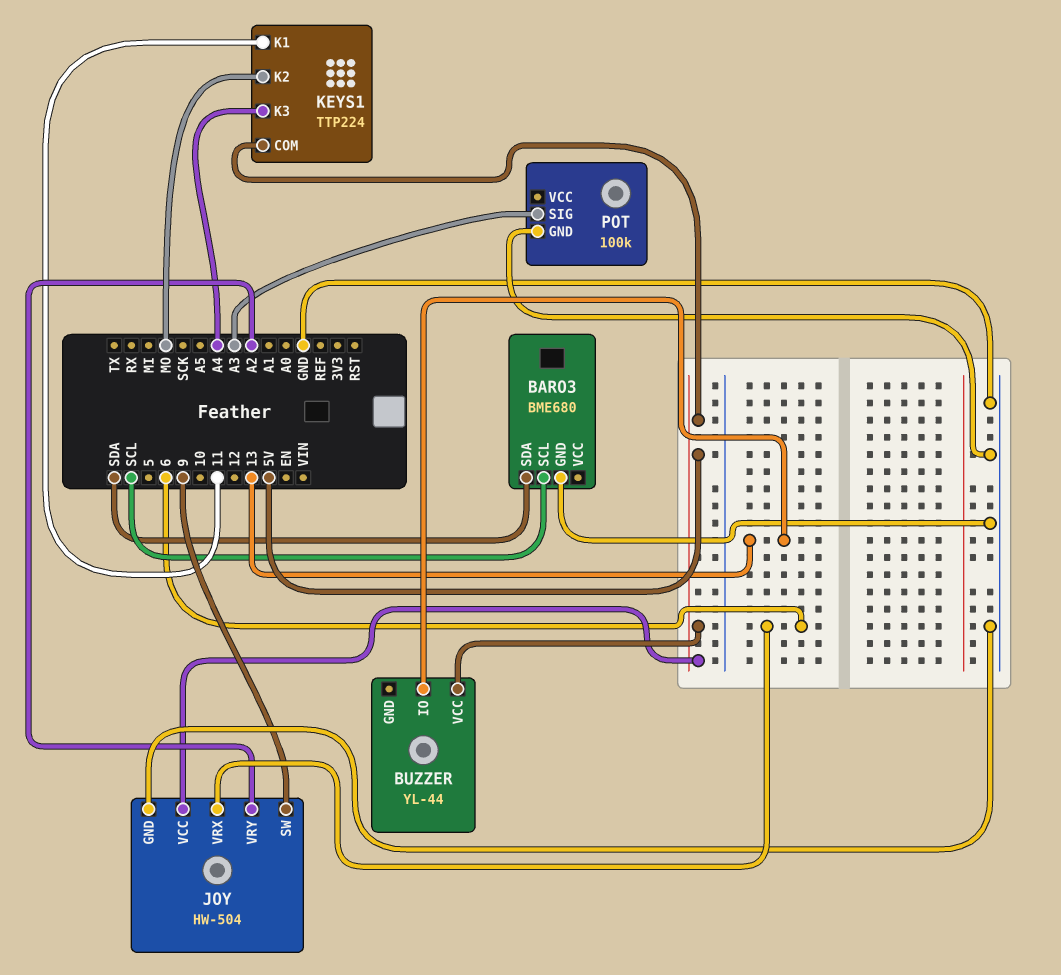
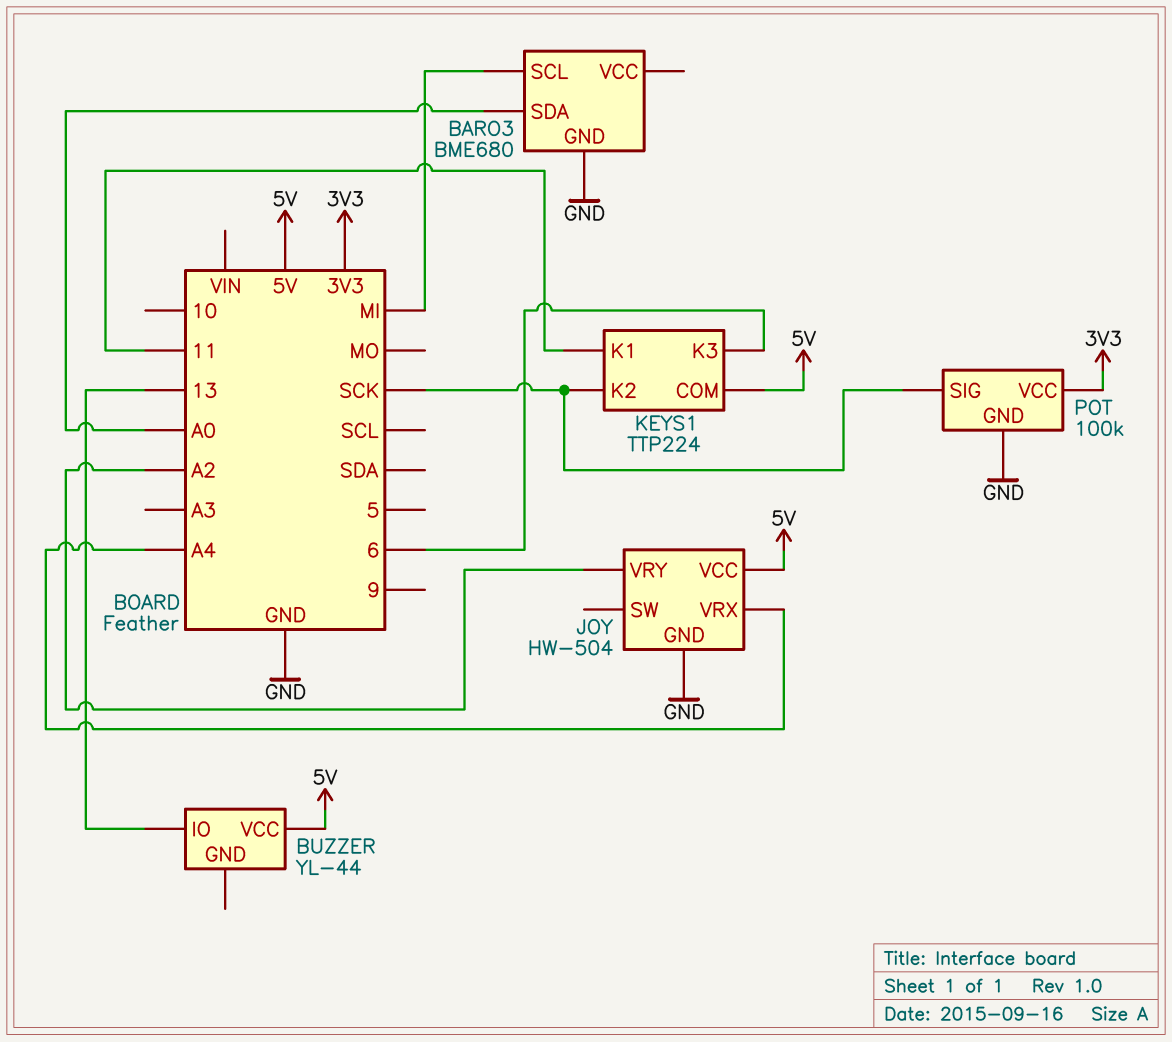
BARO3 pin SCL: SCL -> MI
BARO3 pin SDA: SDA -> A0
JOY pin SW: 9 -> none
JOY pin VRX: 6 -> A4
KEYS1 pin K2: MO -> SCK
KEYS1 pin K3: A4 -> 6
POT pin SIG: A3 -> SCK
POT pin VCC: none -> 3V3

